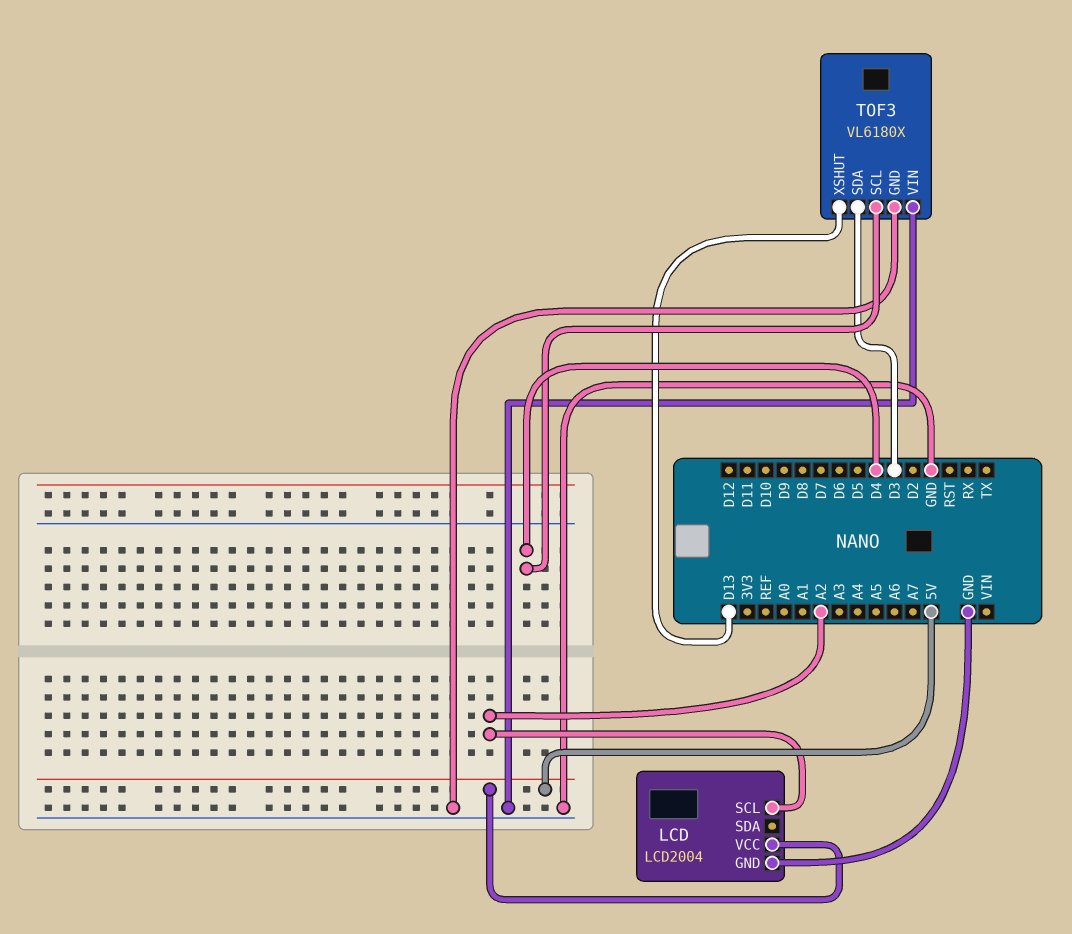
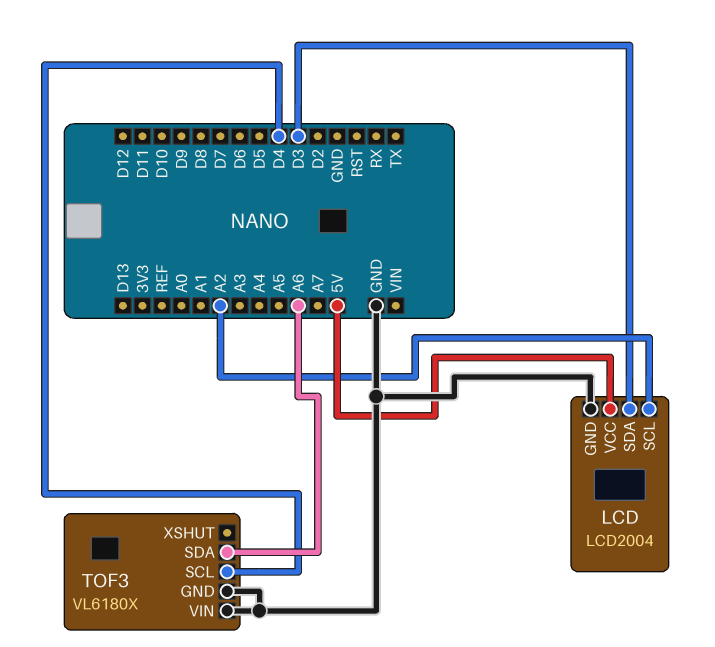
LCD pin SDA: none -> D3
TOF3 pin SDA: D3 -> A6
TOF3 pin XSHUT: D13 -> none

